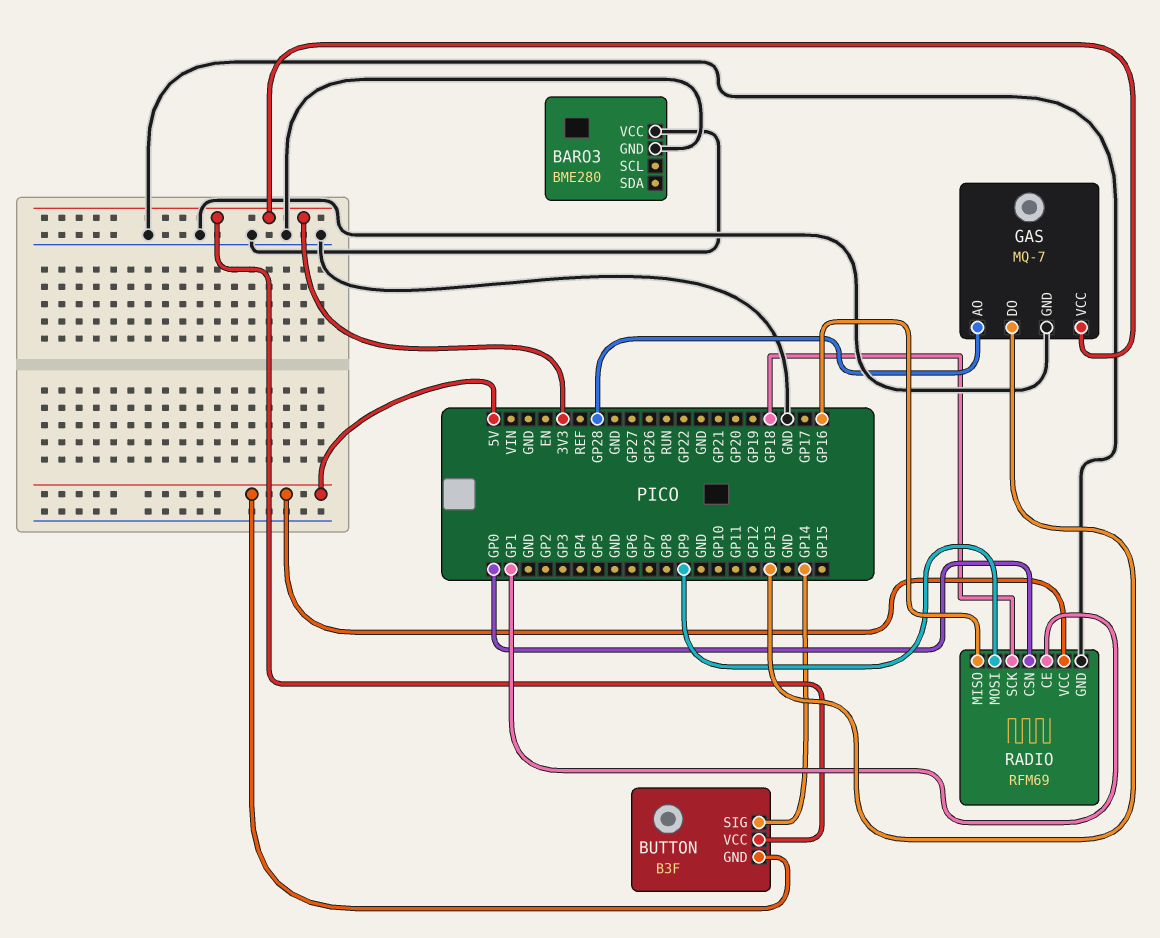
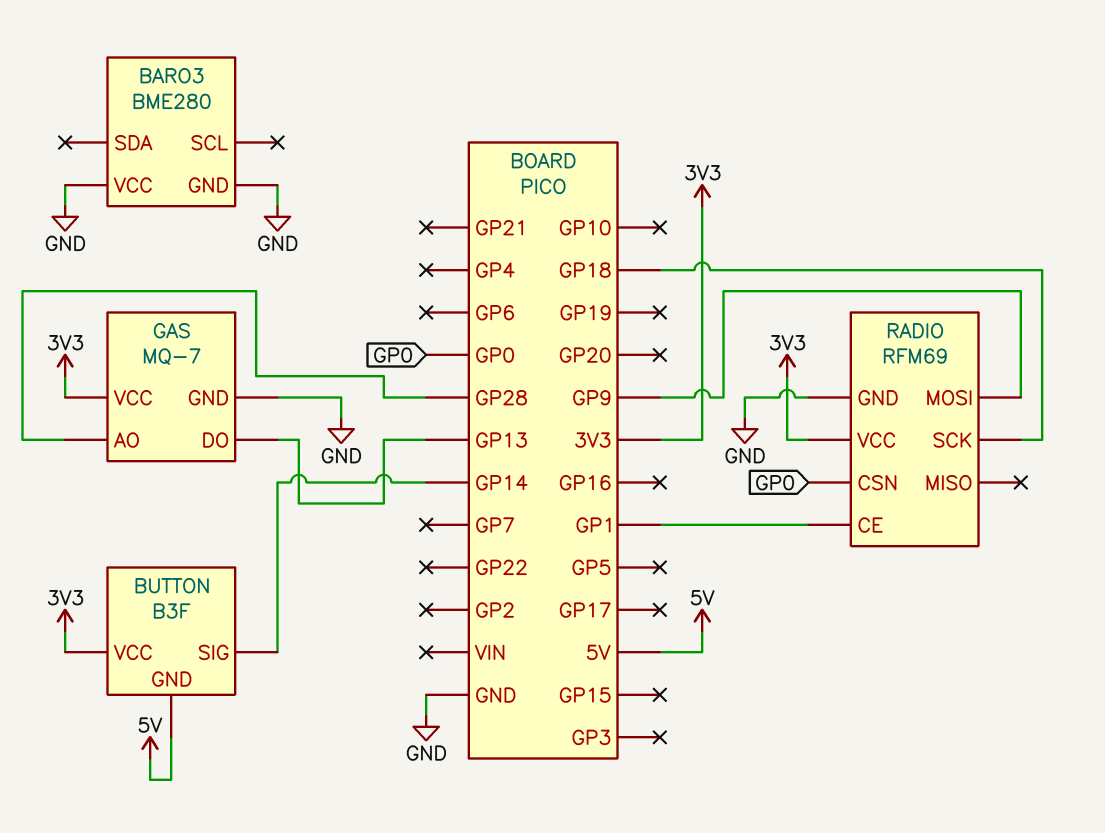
RADIO pin MISO: GP16 -> none
RADIO pin VCC: 5V -> 3V3

